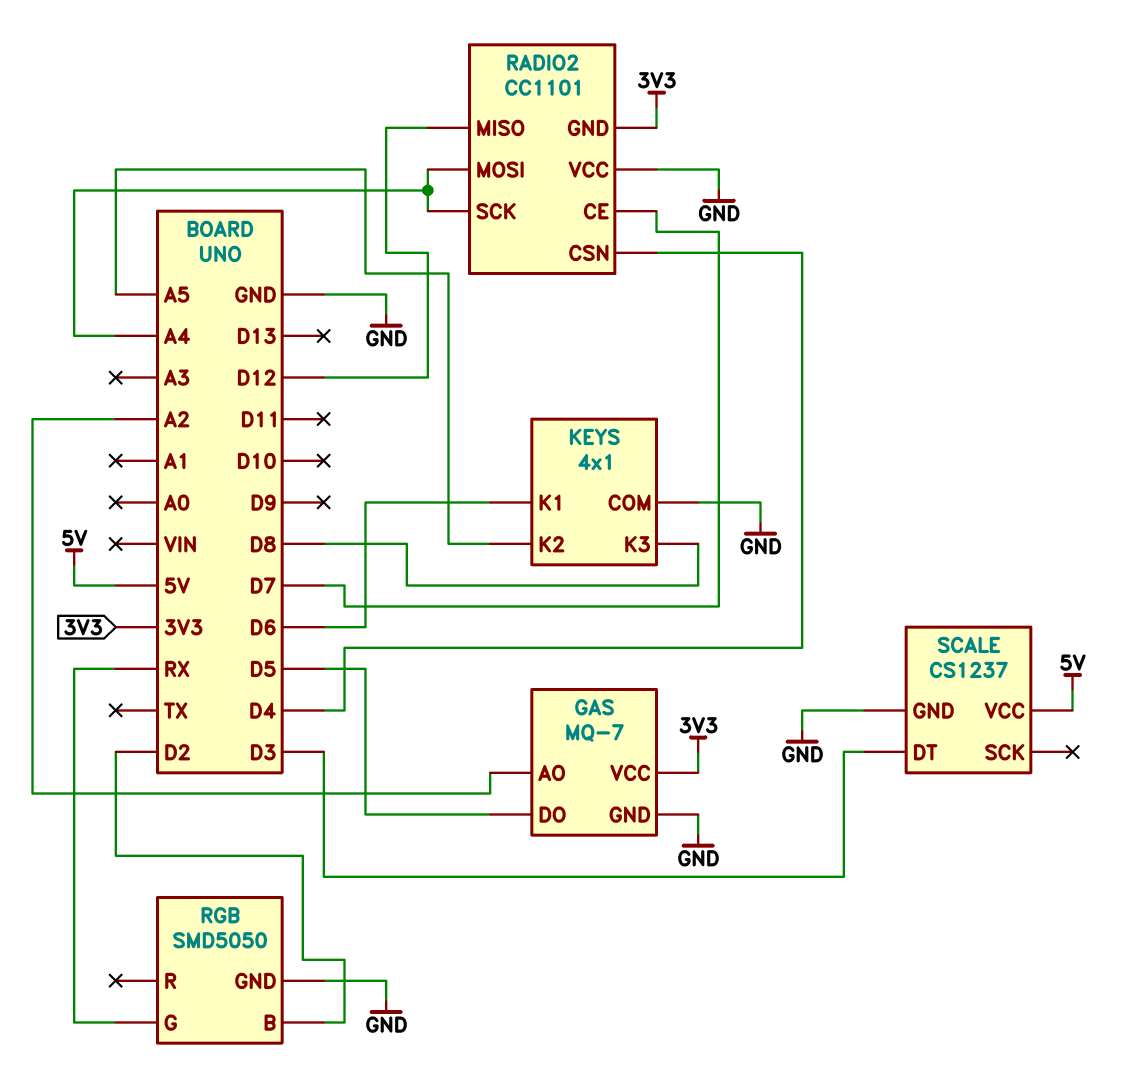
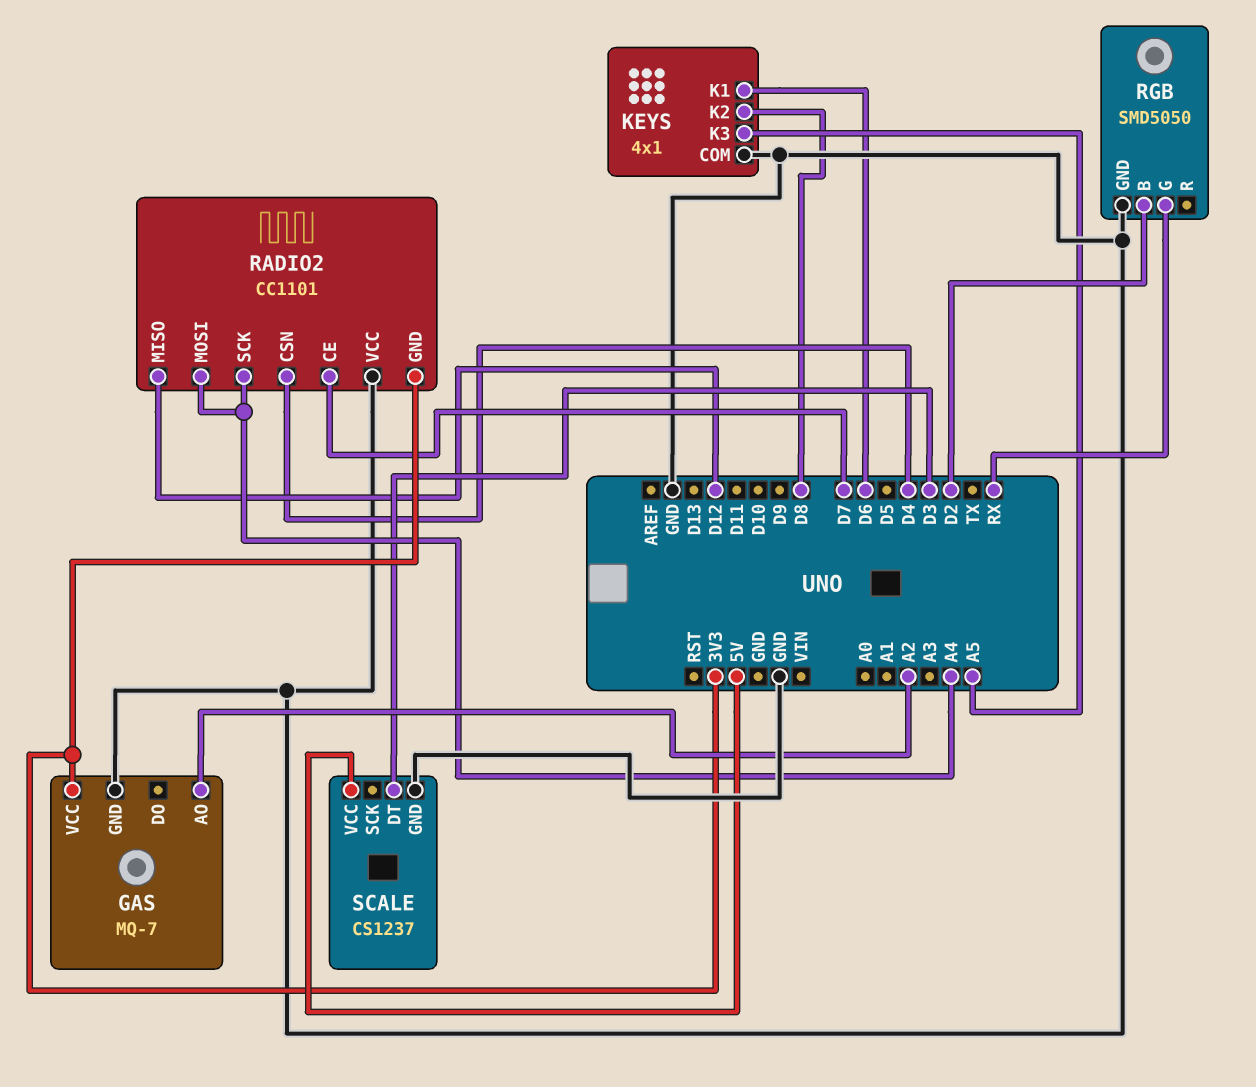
GAS pin DO: D5 -> none
KEYS pin K2: A5 -> D8
KEYS pin K3: D8 -> A5

